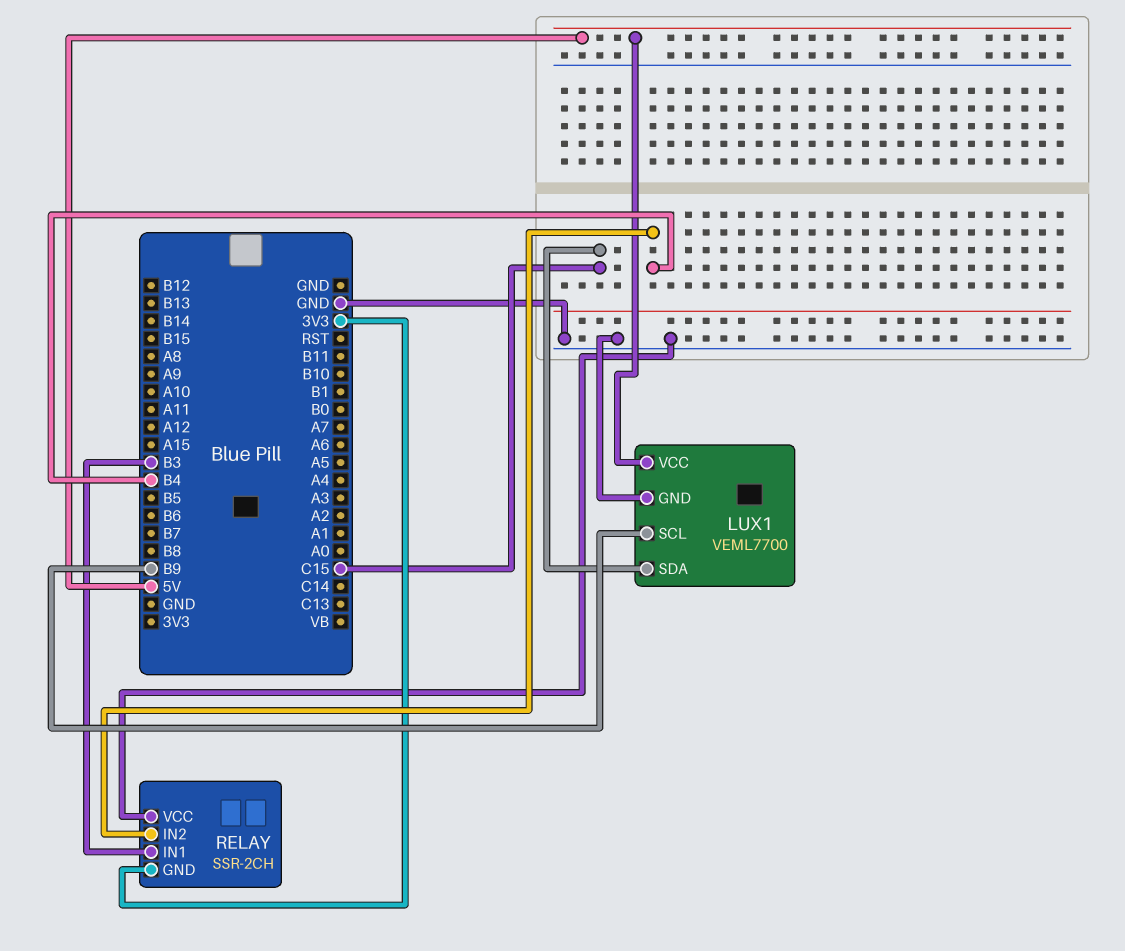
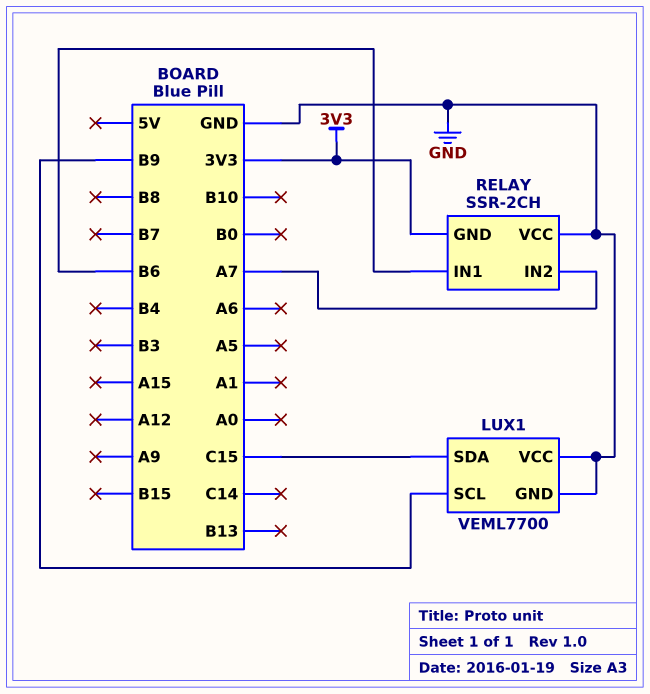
LUX1 pin VCC: 5V -> GND
RELAY pin IN1: B3 -> B6
RELAY pin IN2: B4 -> A7

